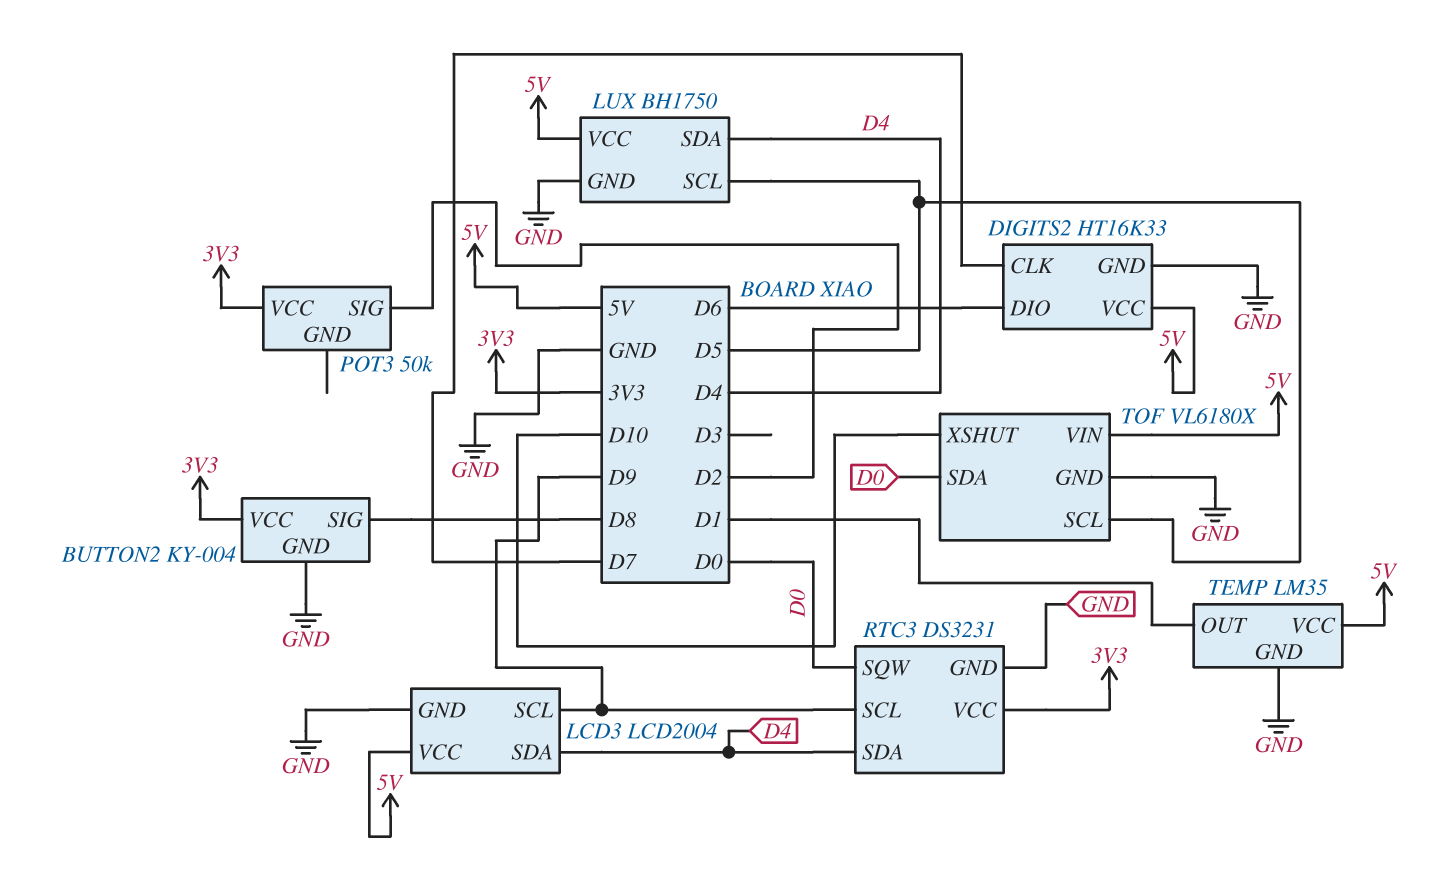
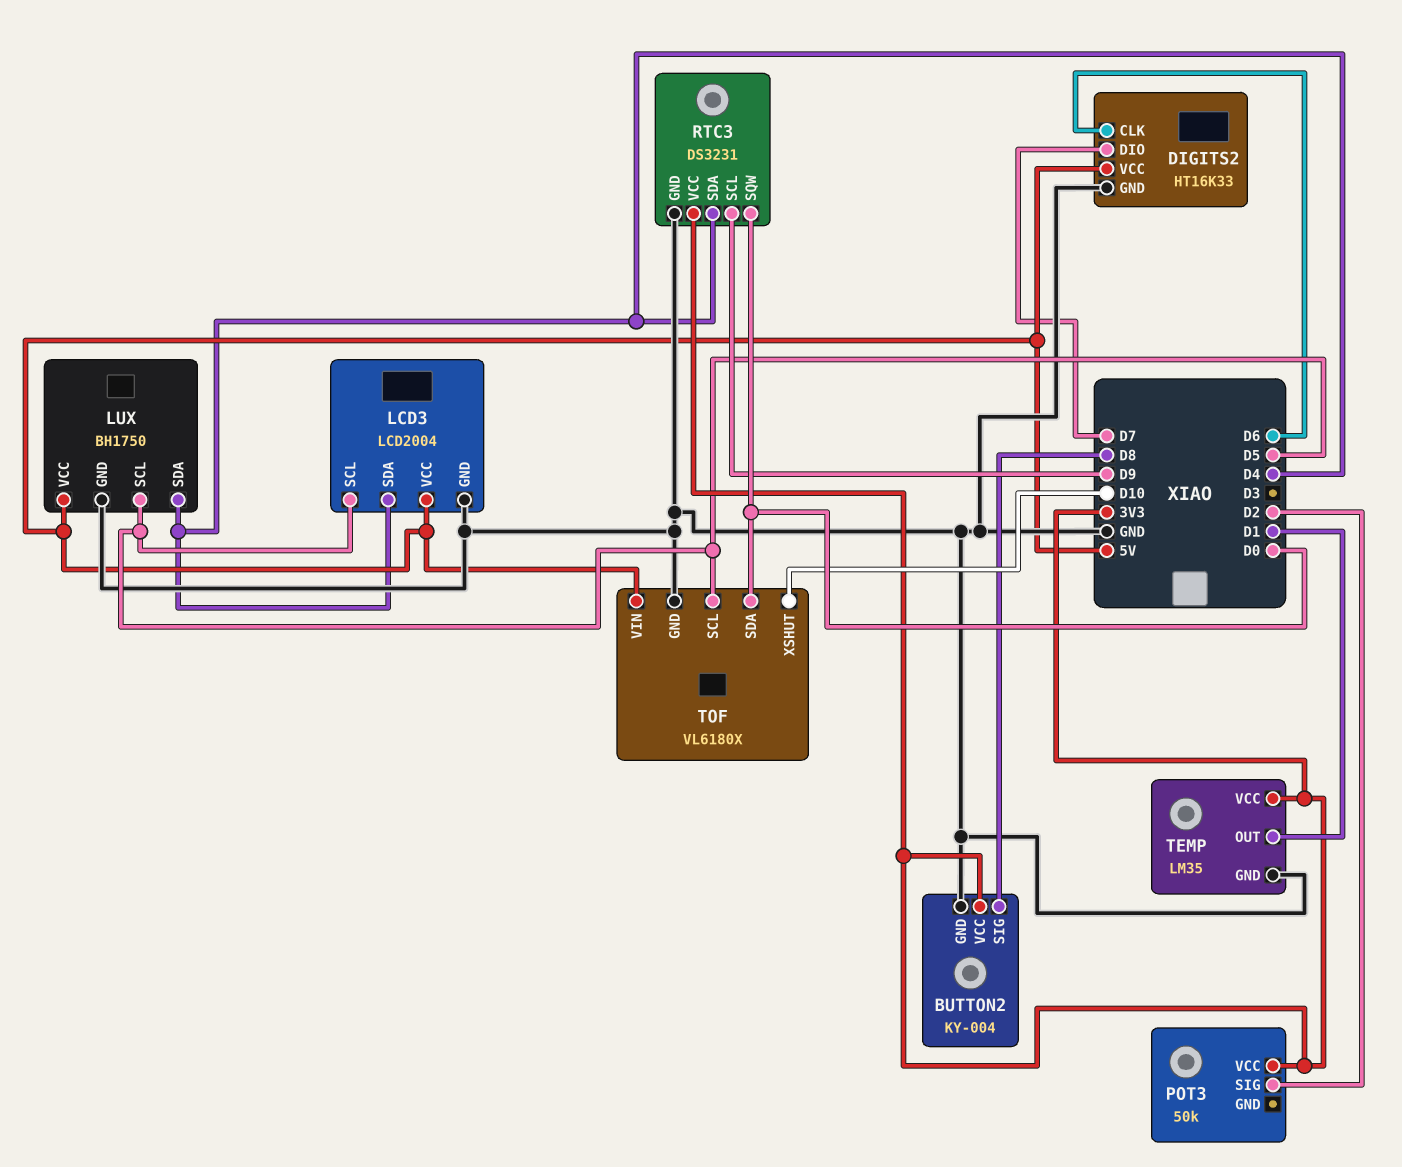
DIGITS2 pin CLK: D7 -> D6
DIGITS2 pin DIO: D6 -> D7
LCD3 pin SCL: D9 -> D5
TEMP pin VCC: 5V -> 3V3

